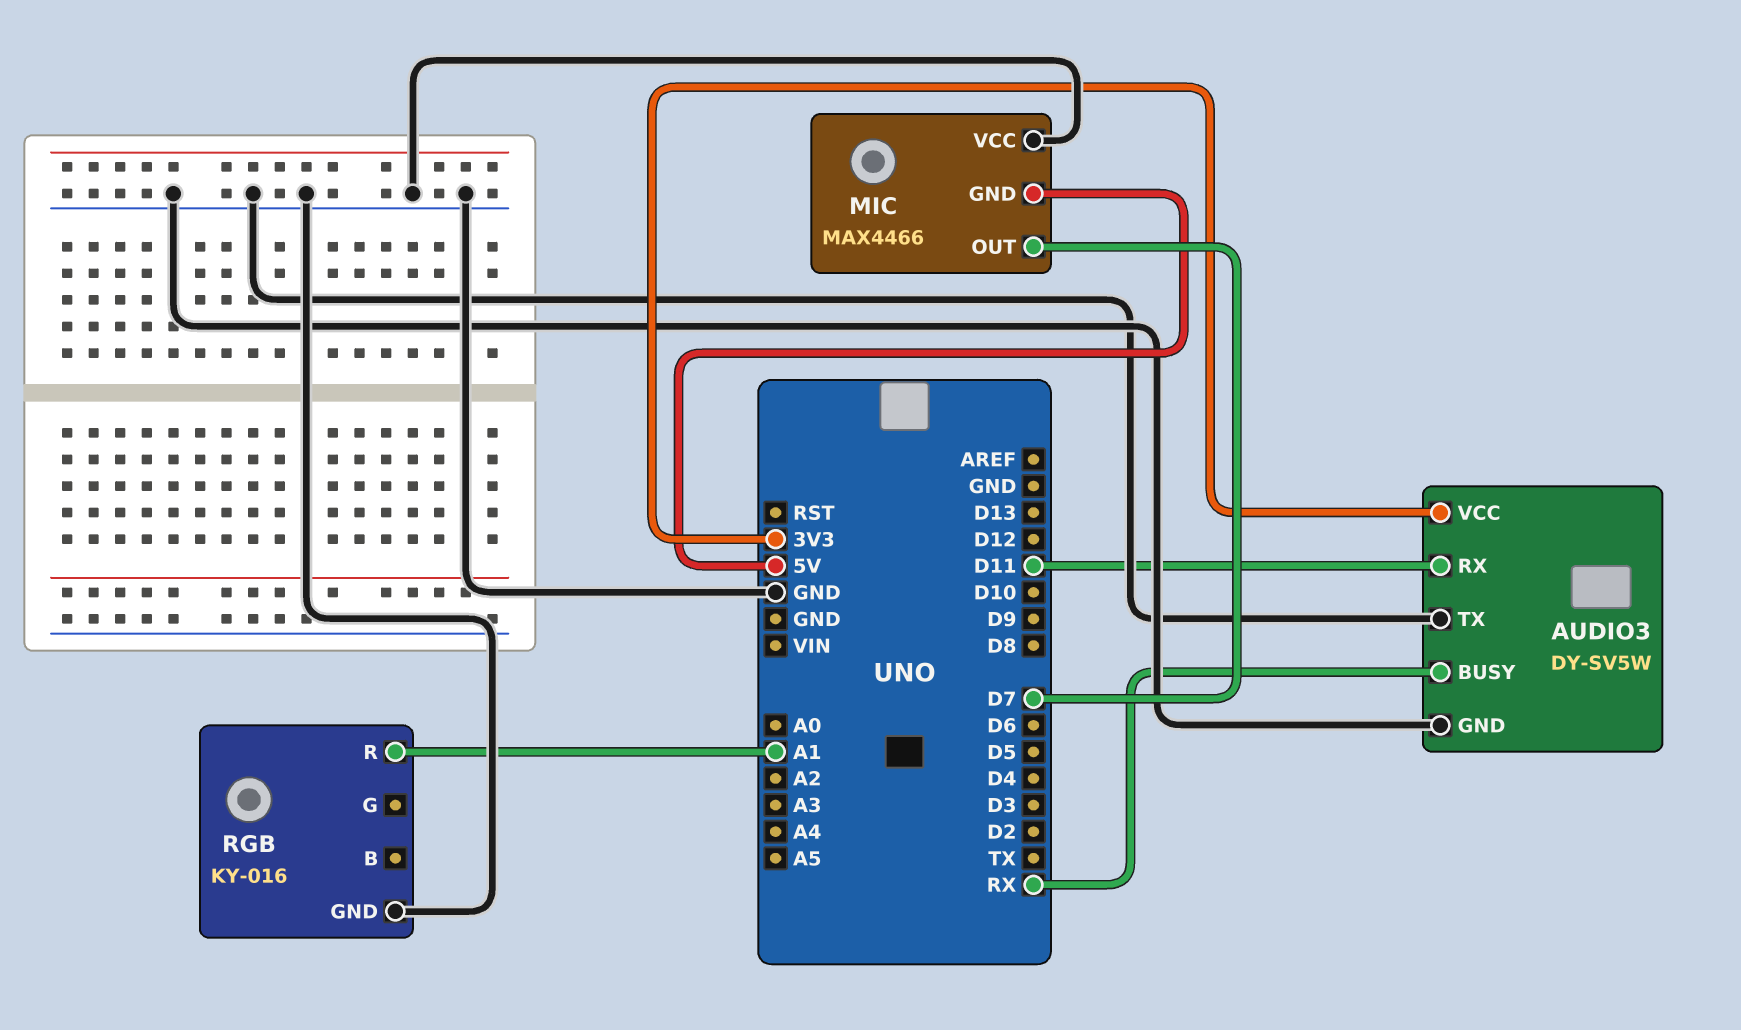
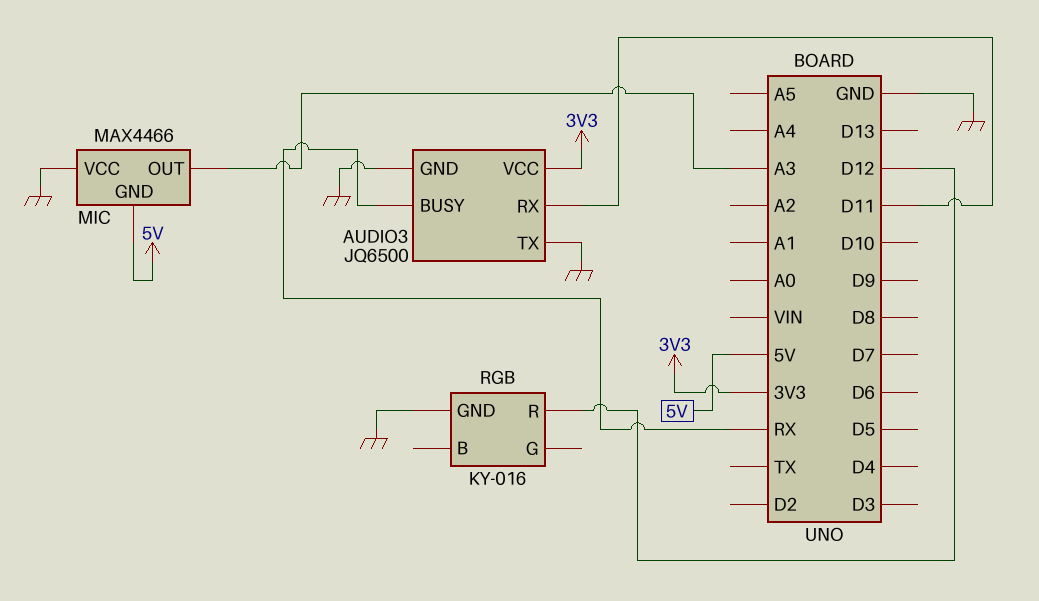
AUDIO3: DY-SV5W -> JQ6500
MIC pin OUT: D7 -> A3
RGB pin R: A1 -> D12

